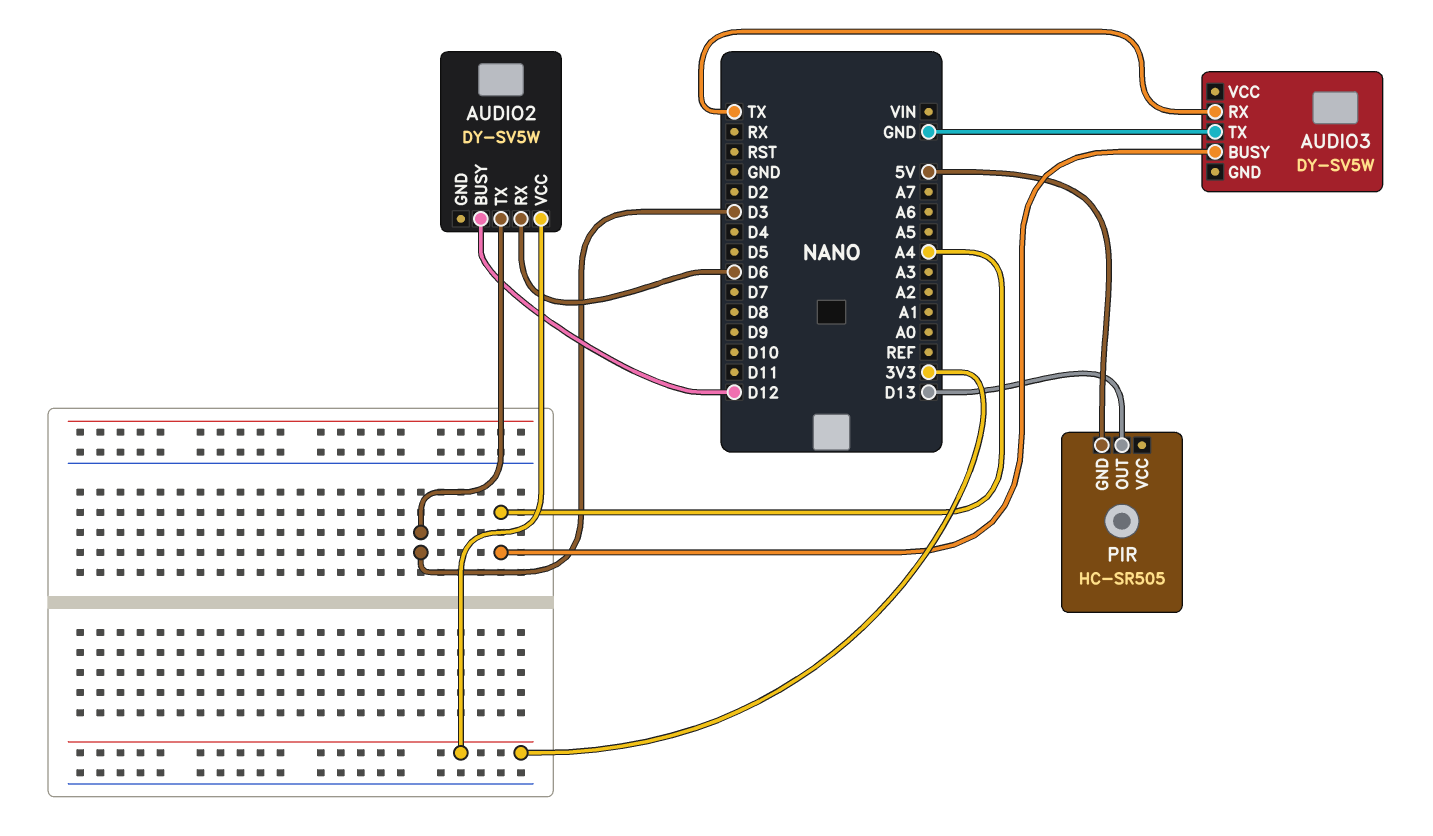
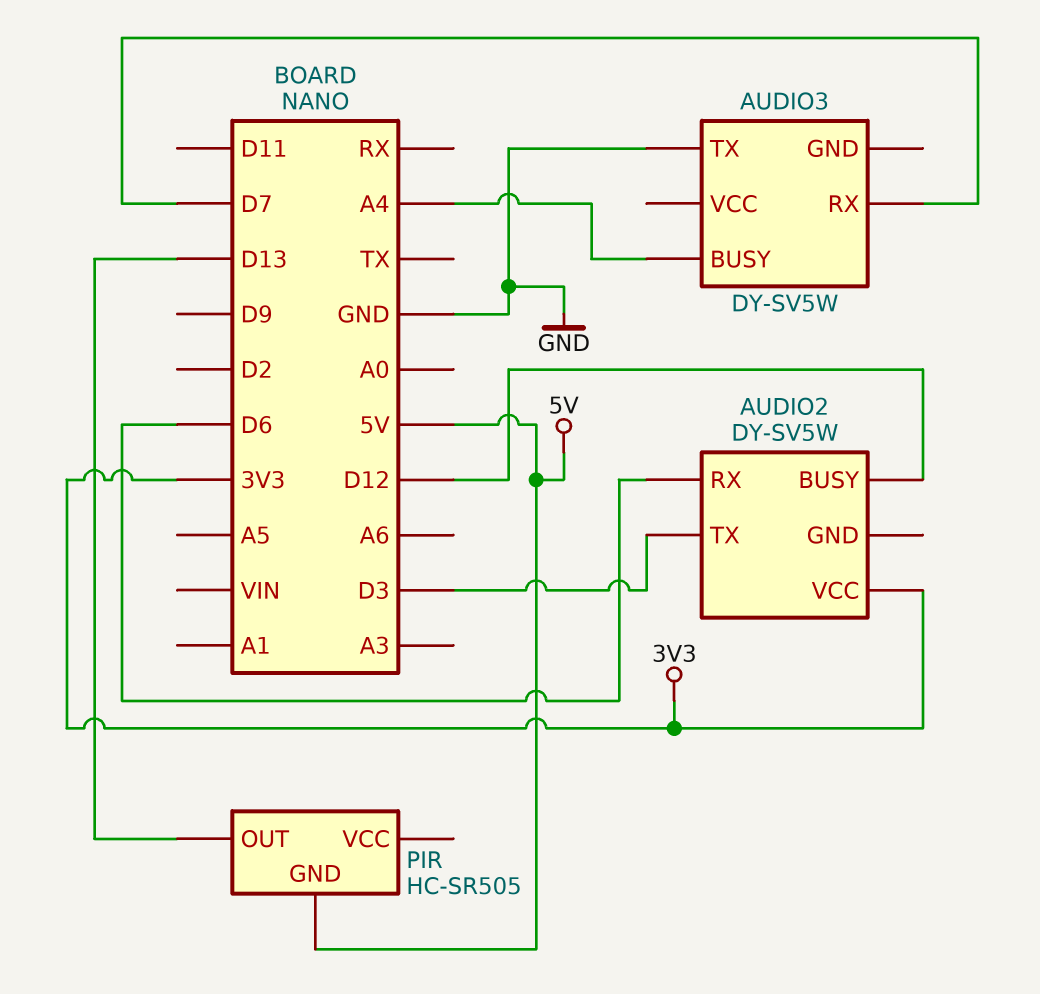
AUDIO3 pin RX: TX -> D7

